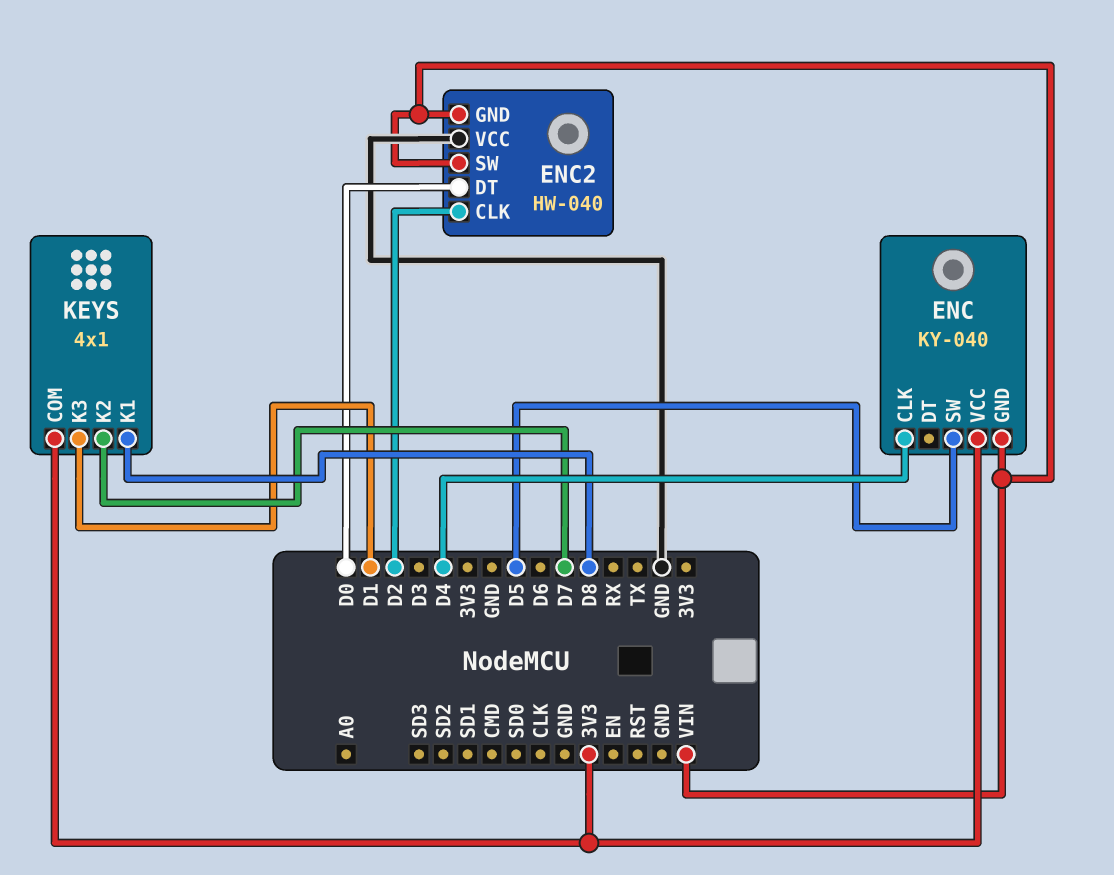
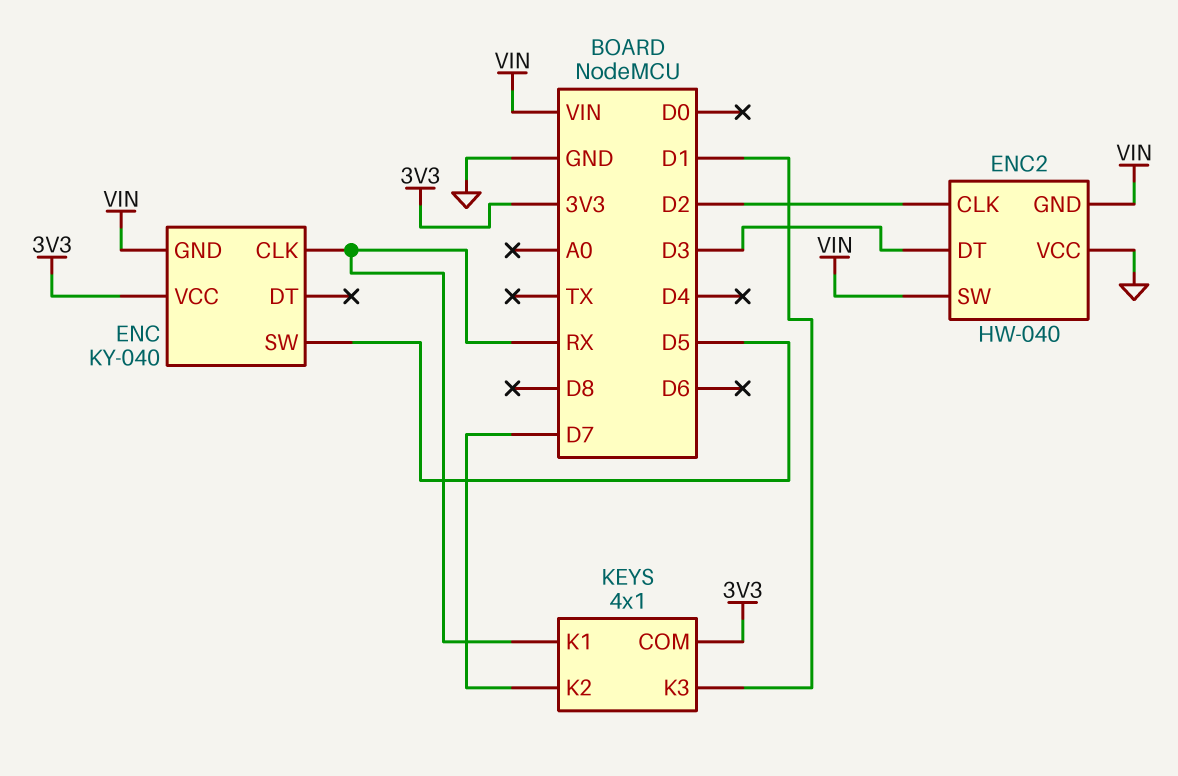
ENC pin CLK: D4 -> RX
ENC2 pin DT: D0 -> D3
KEYS pin K1: D8 -> RX

